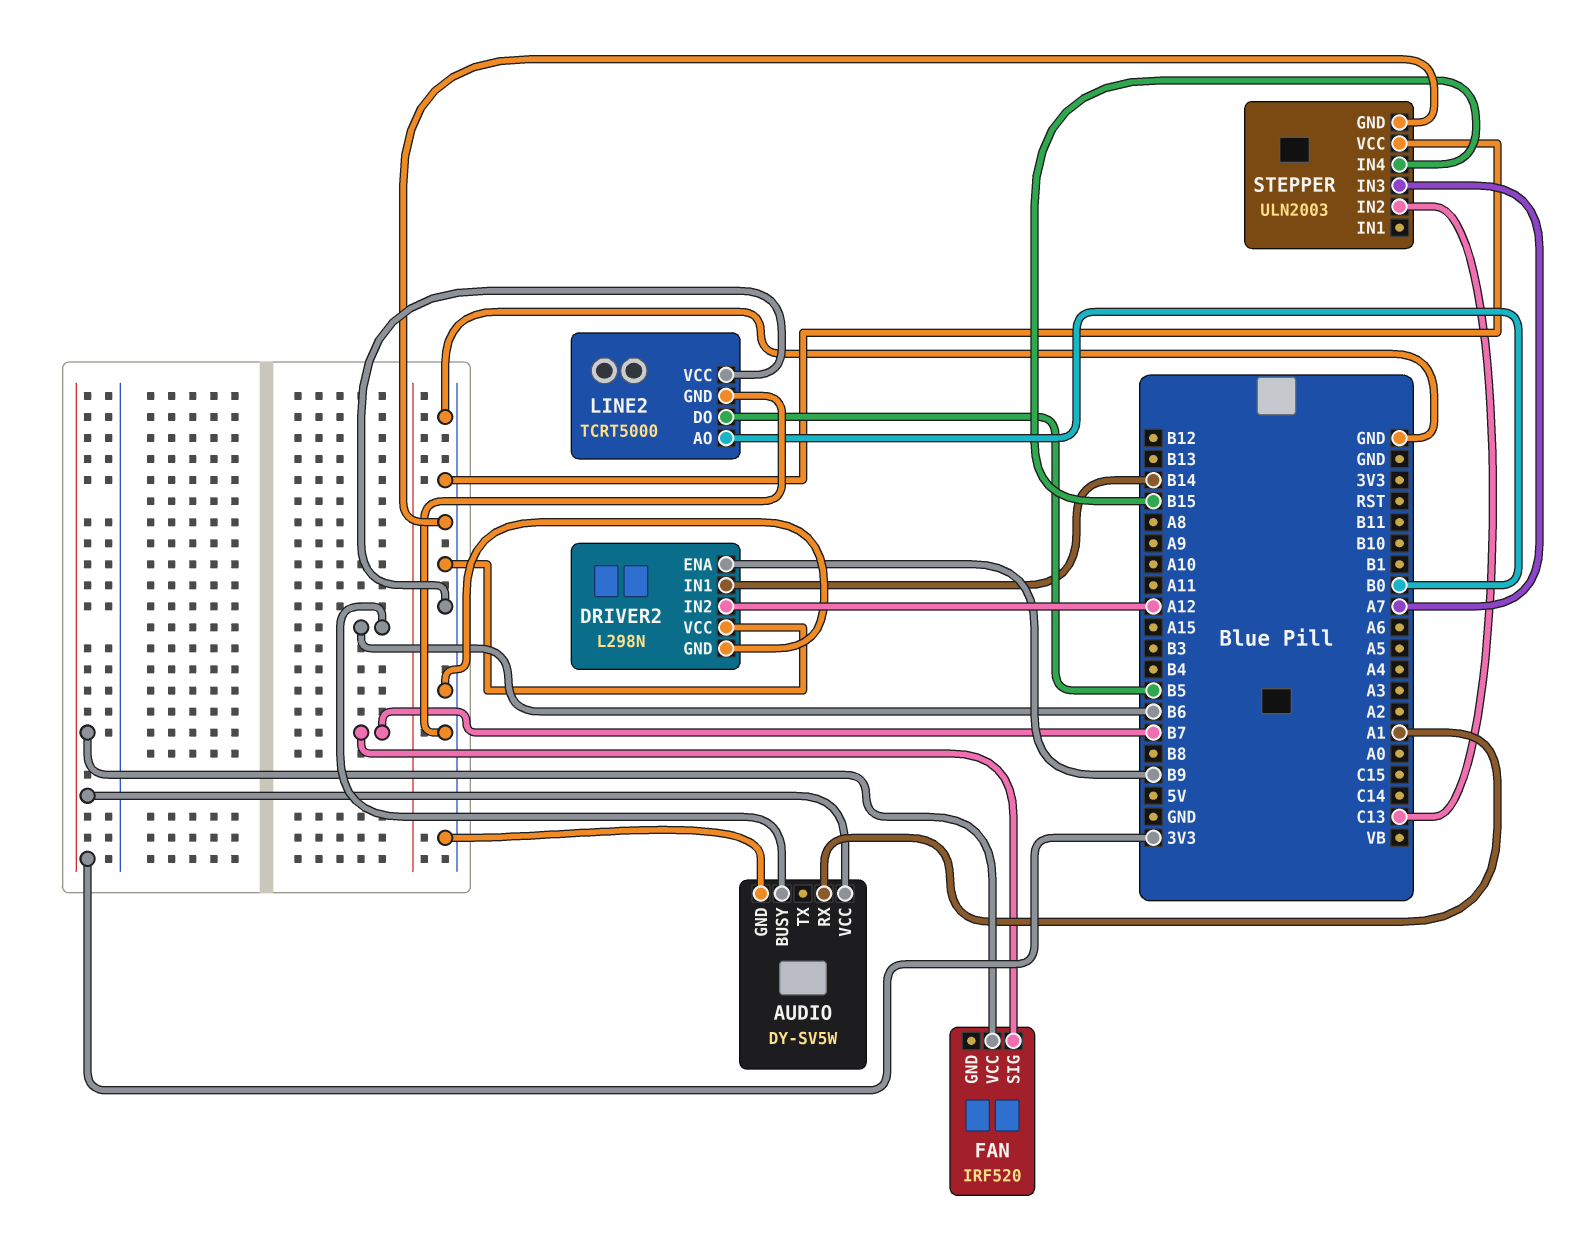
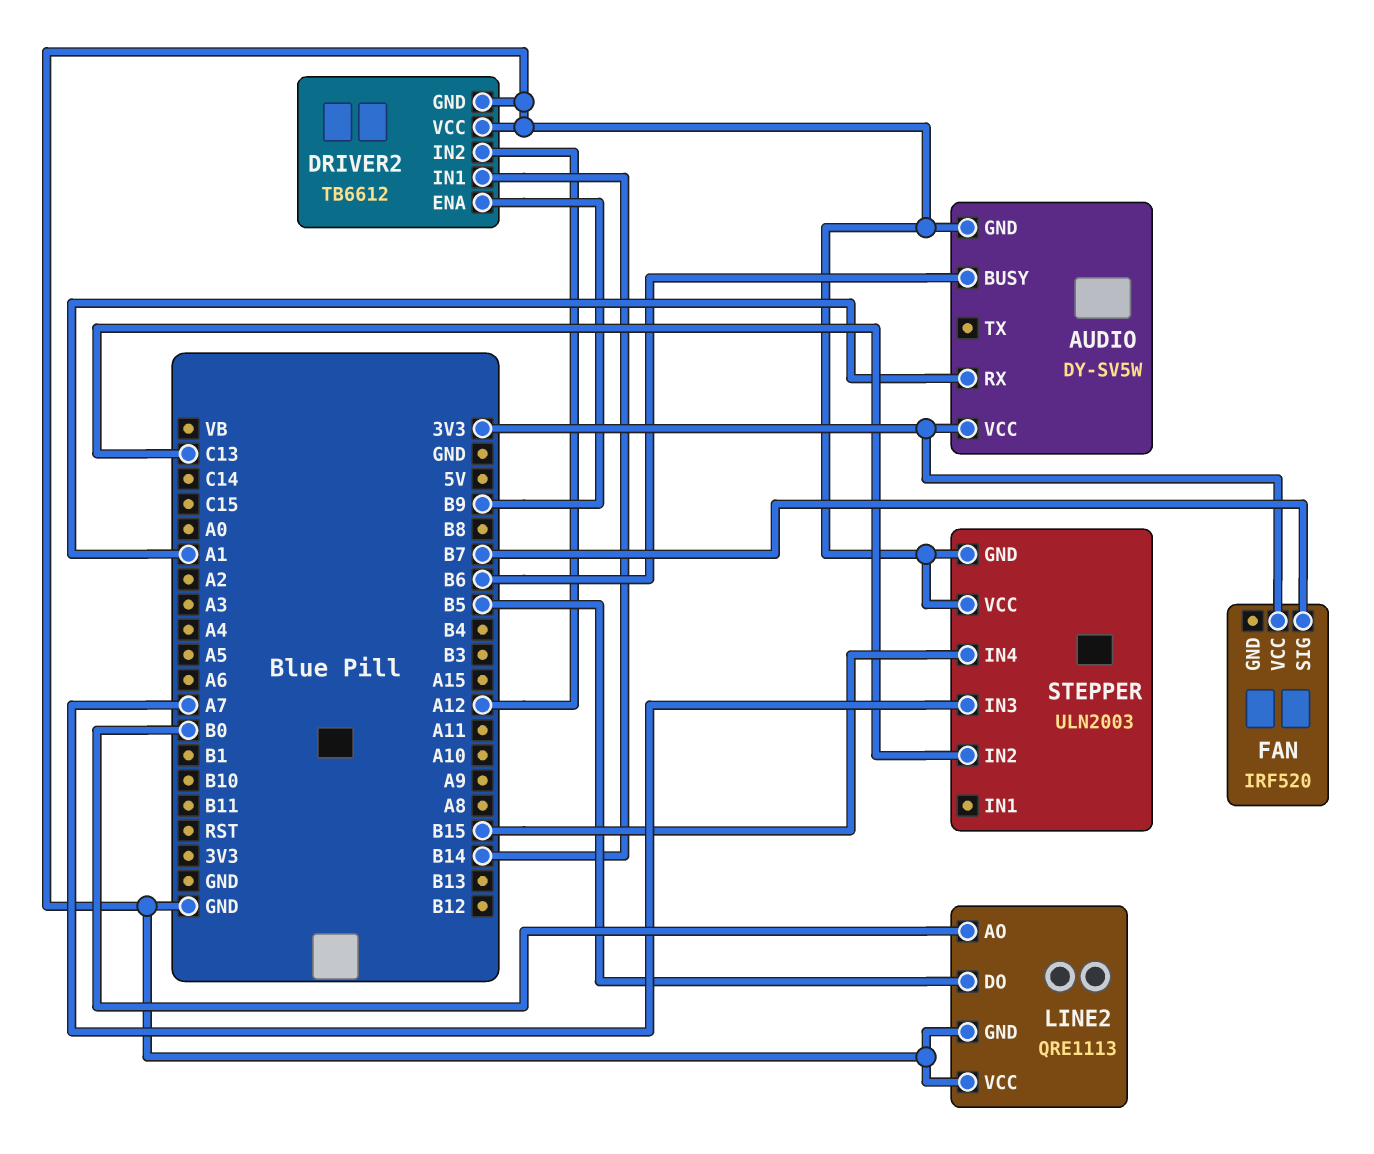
DRIVER2: L298N -> TB6612
LINE2: TCRT5000 -> QRE1113

